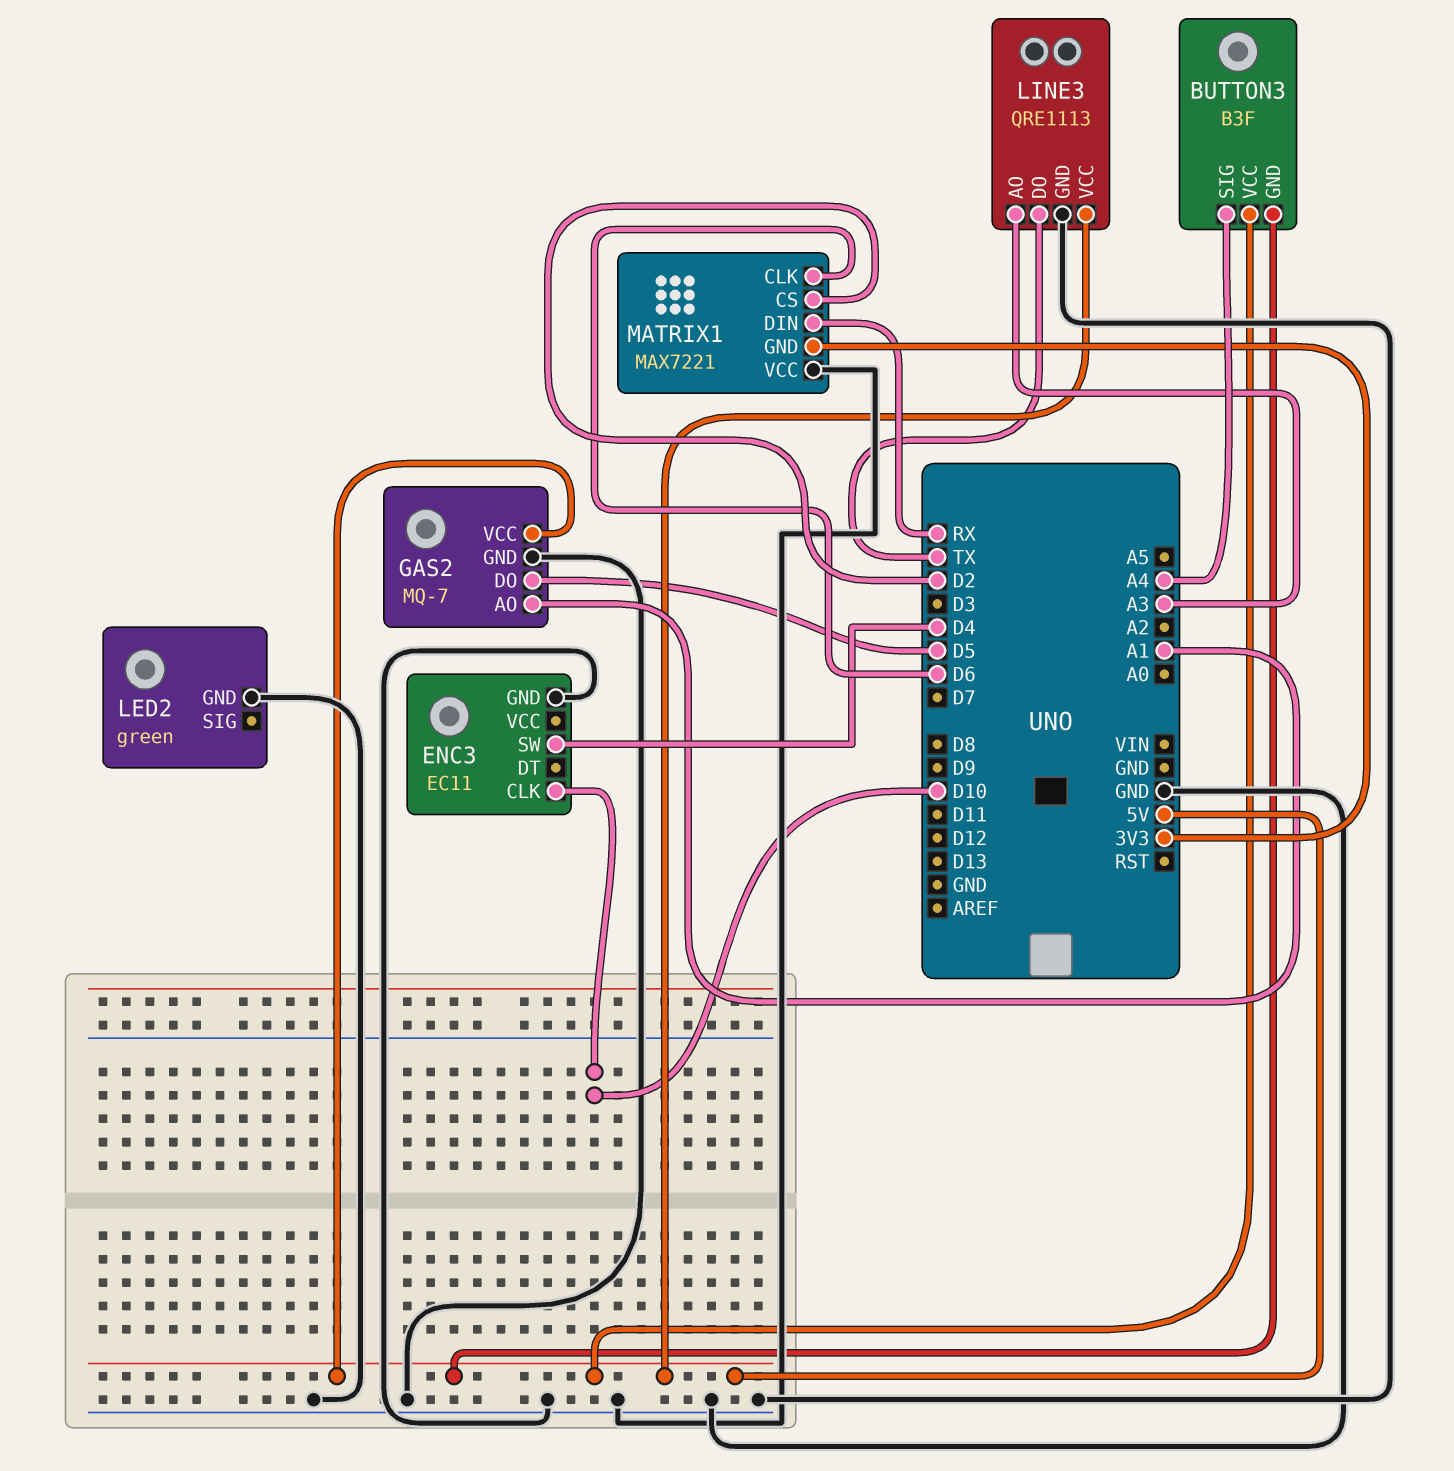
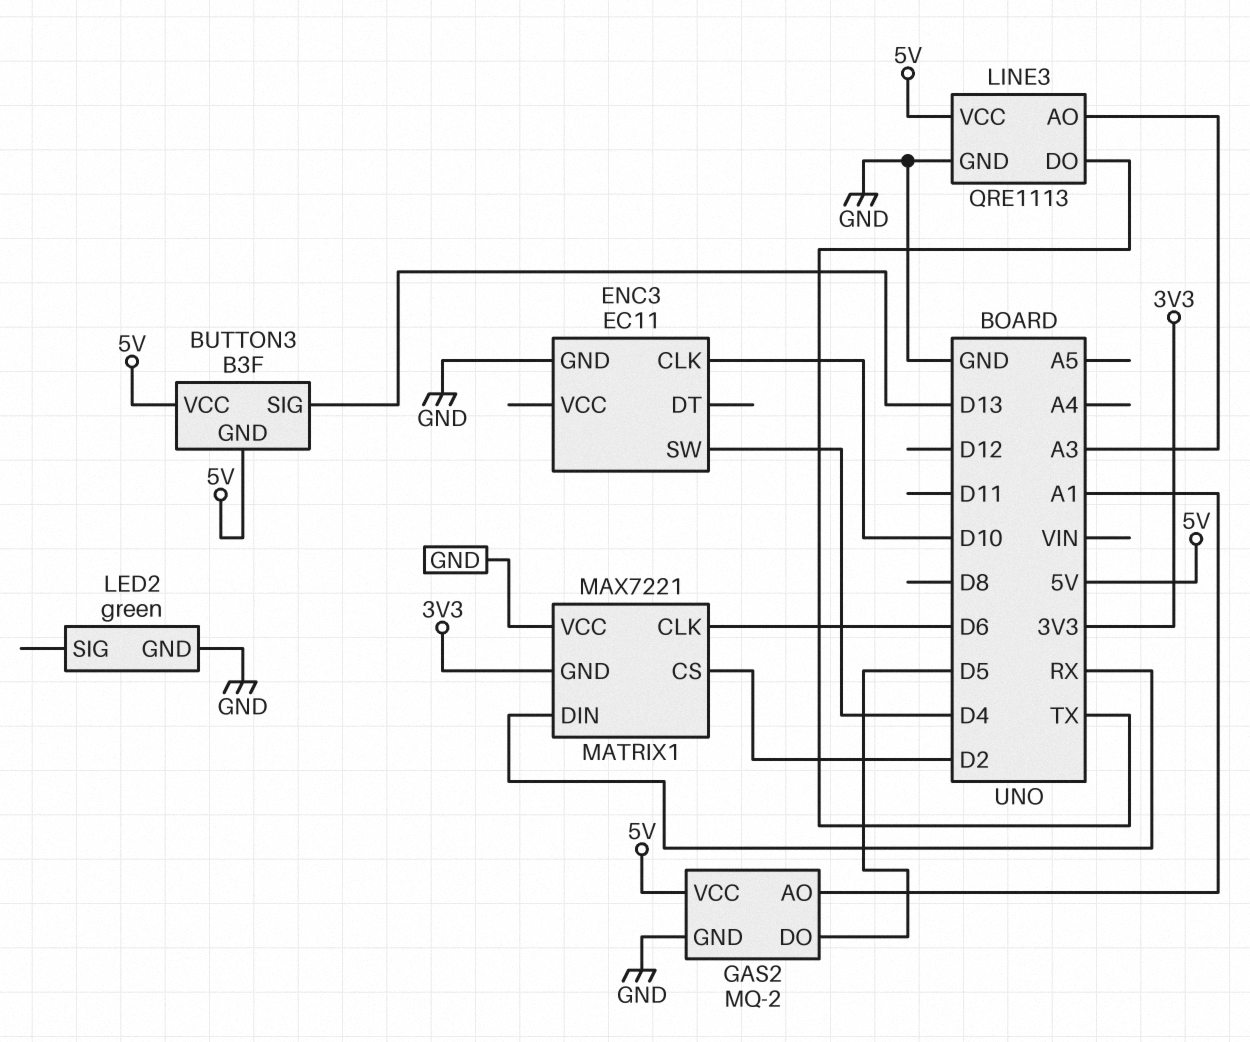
BUTTON3 pin SIG: A4 -> D13
GAS2: MQ-7 -> MQ-2

